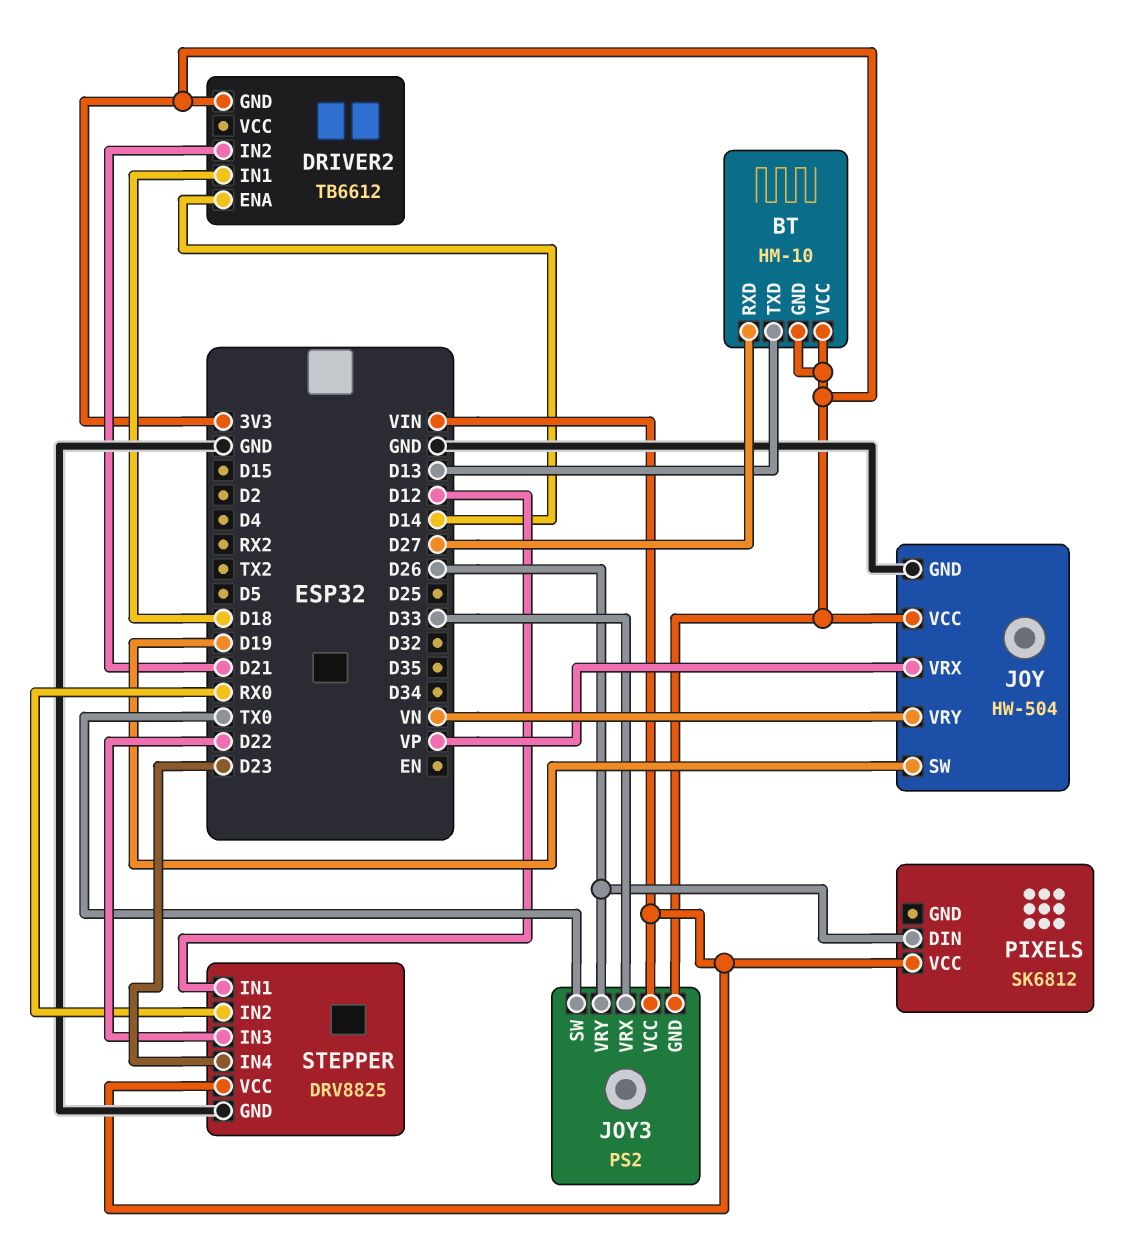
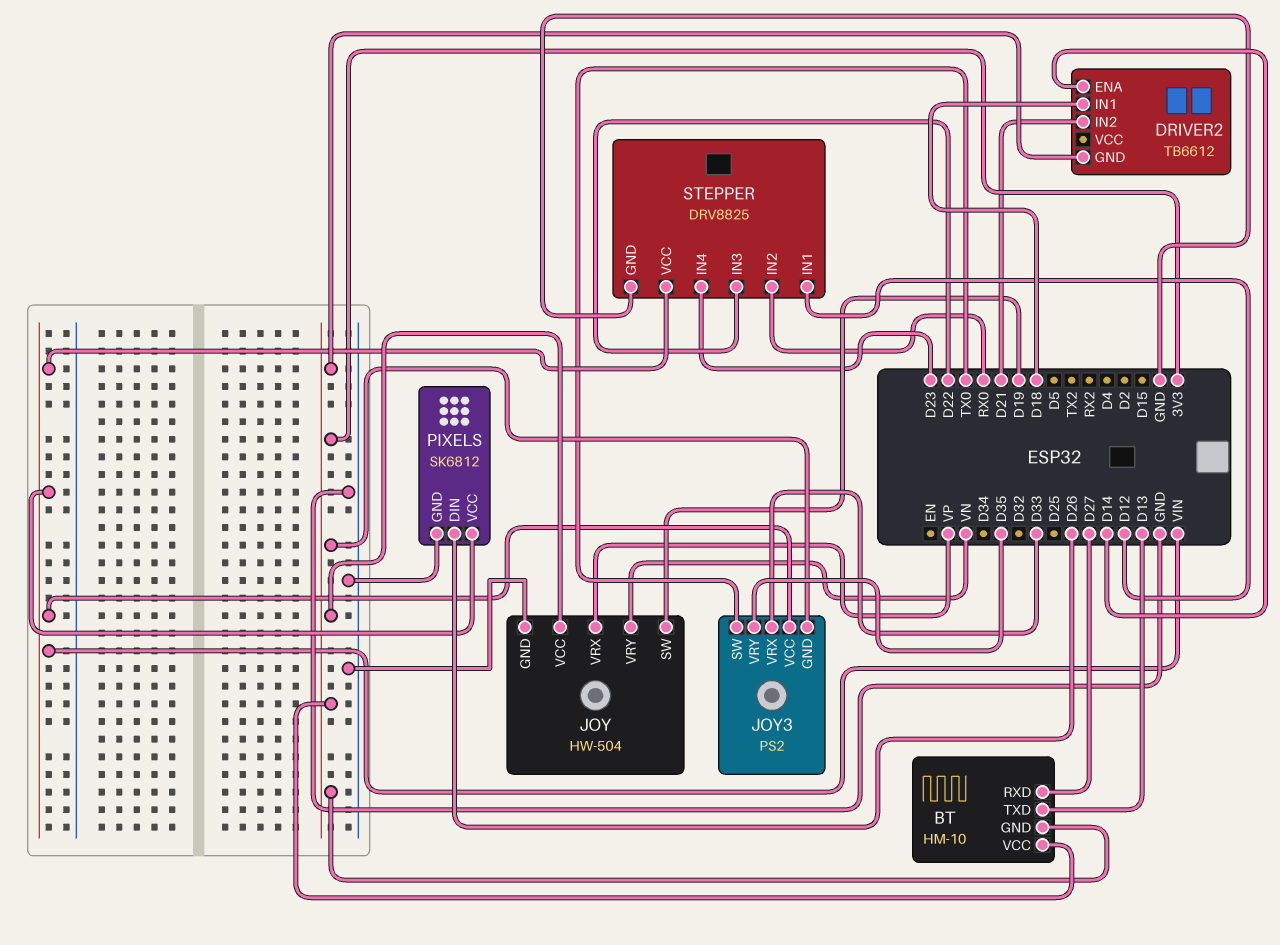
JOY3 pin VRY: D26 -> D35
PIXELS pin GND: none -> GND

